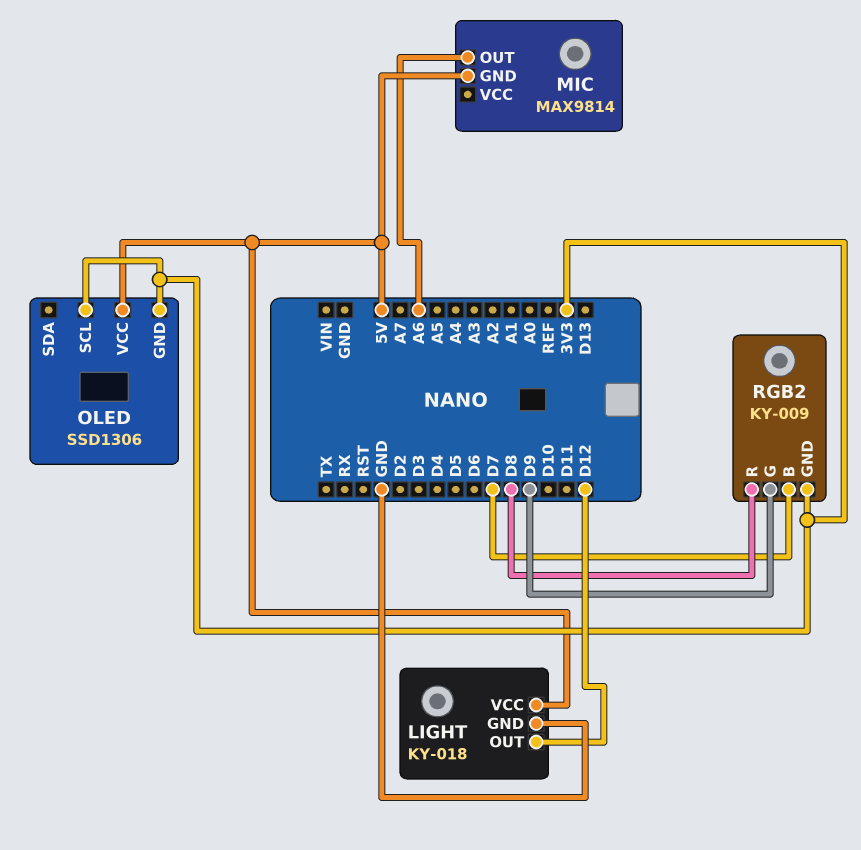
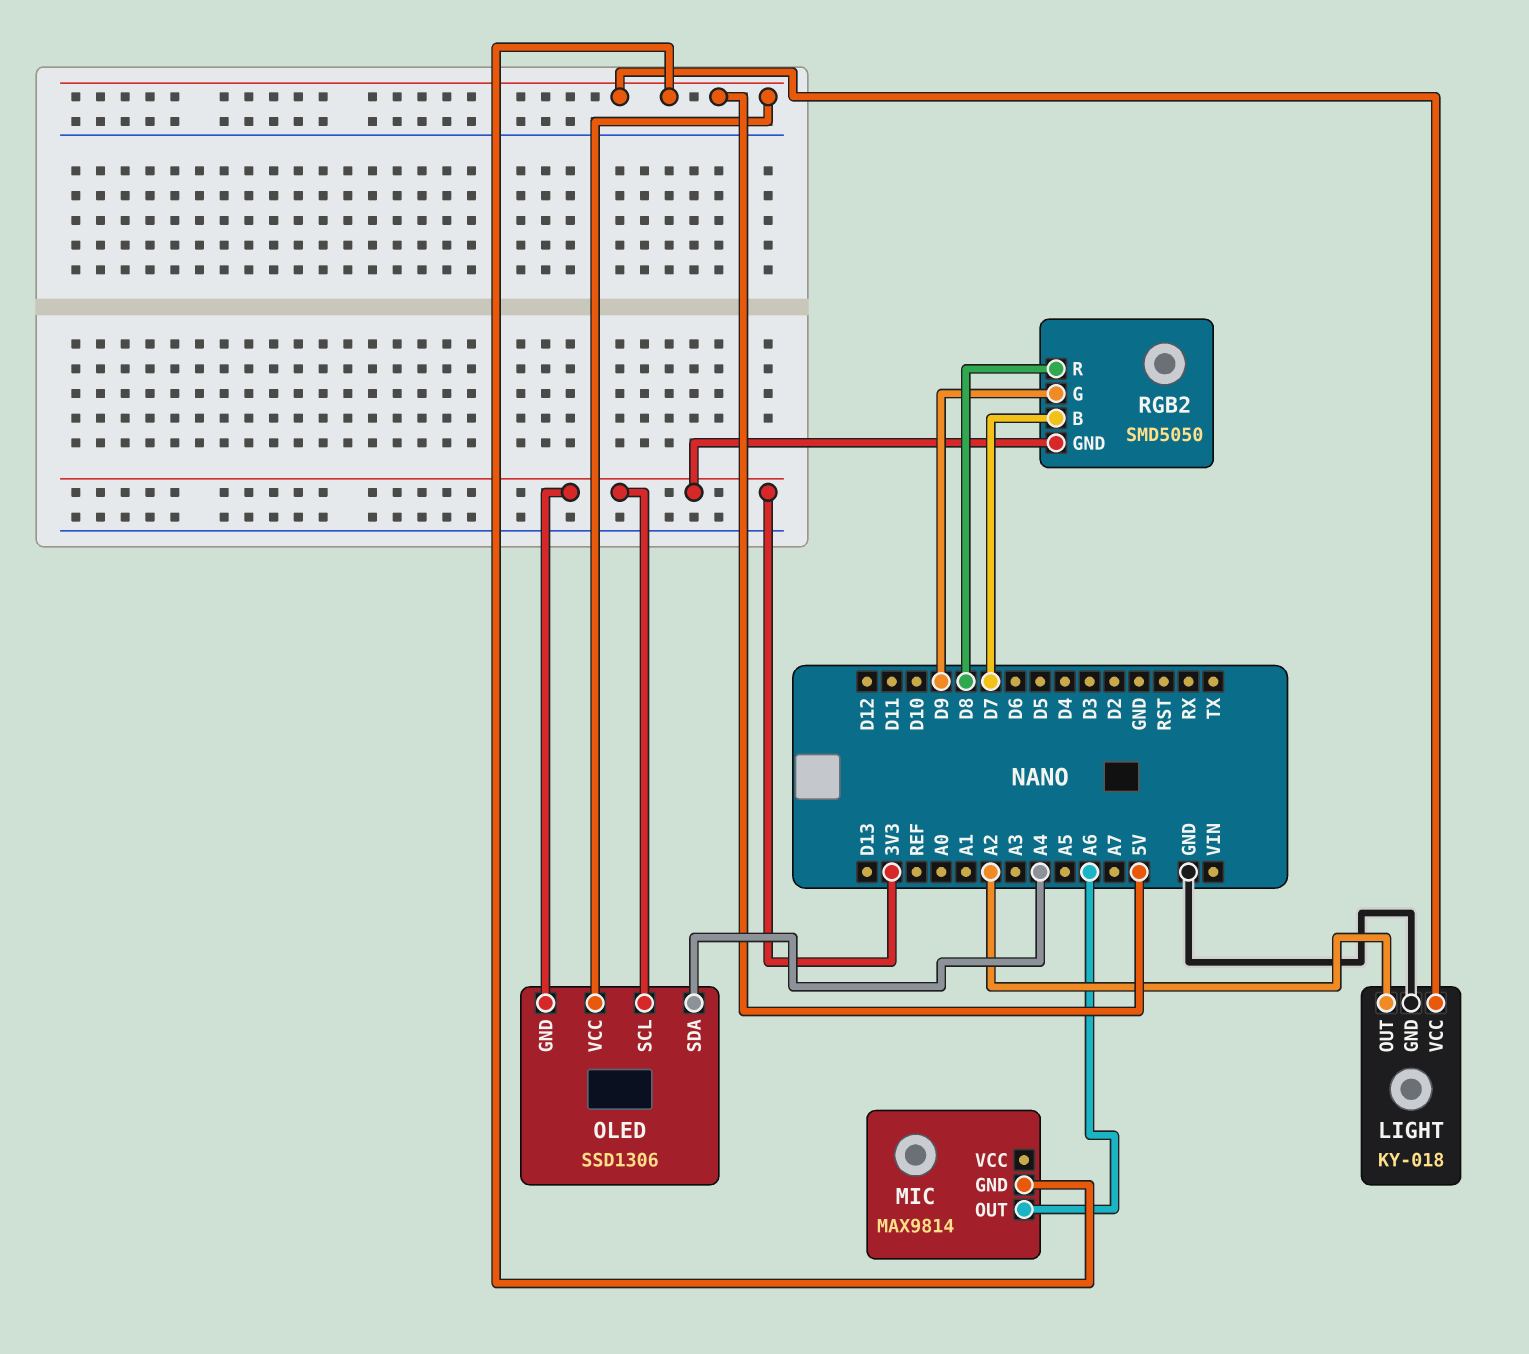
LIGHT pin OUT: D12 -> A2
OLED pin SDA: none -> A4
RGB2: KY-009 -> SMD5050

